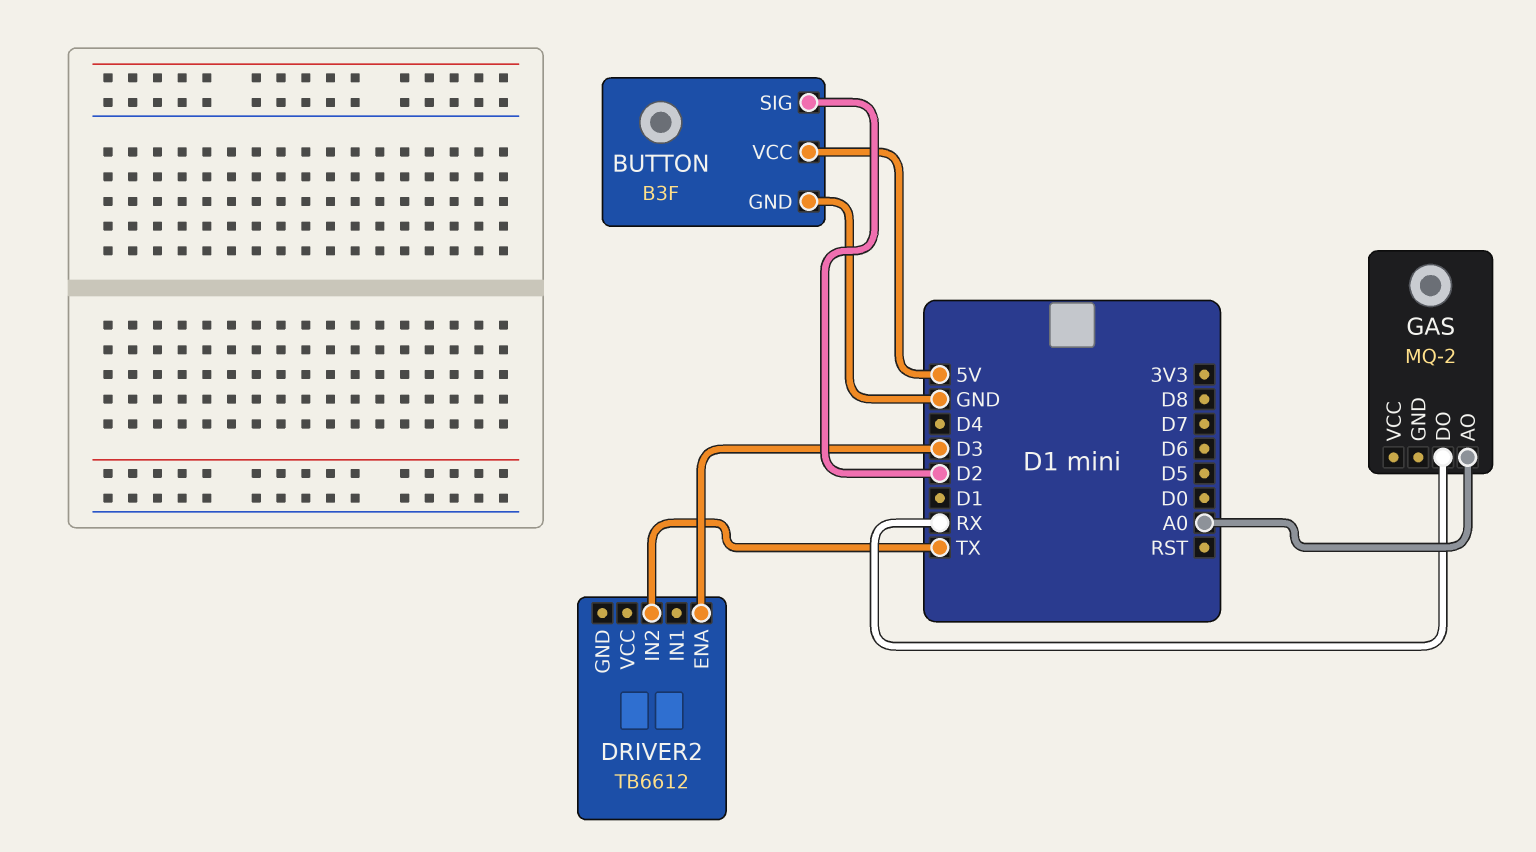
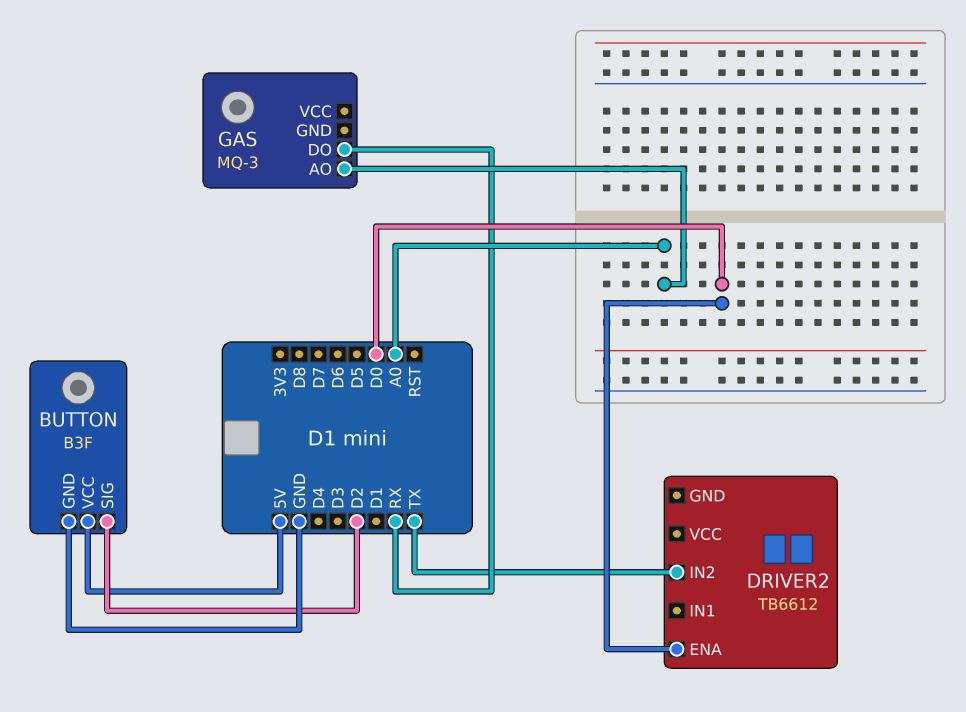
DRIVER2 pin ENA: D3 -> D0
GAS: MQ-2 -> MQ-3

